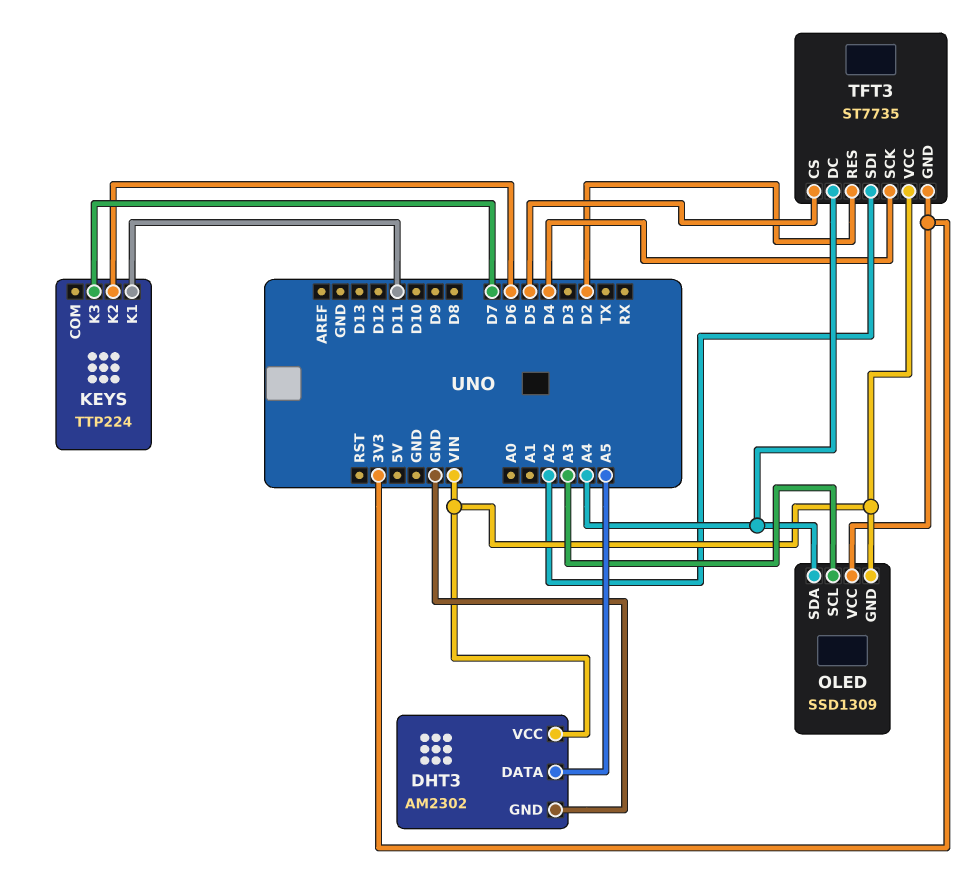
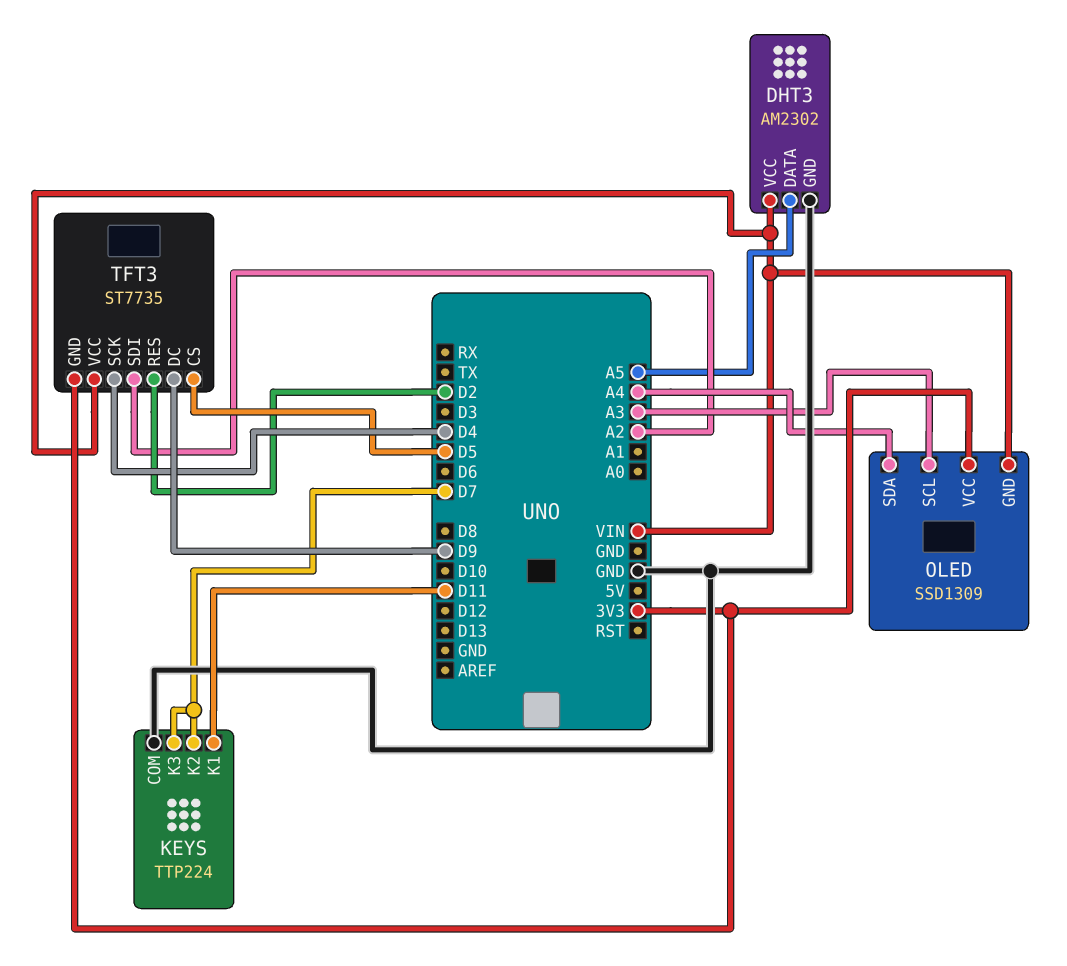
KEYS pin COM: none -> GND
KEYS pin K2: D6 -> D7
TFT3 pin DC: A4 -> D9

